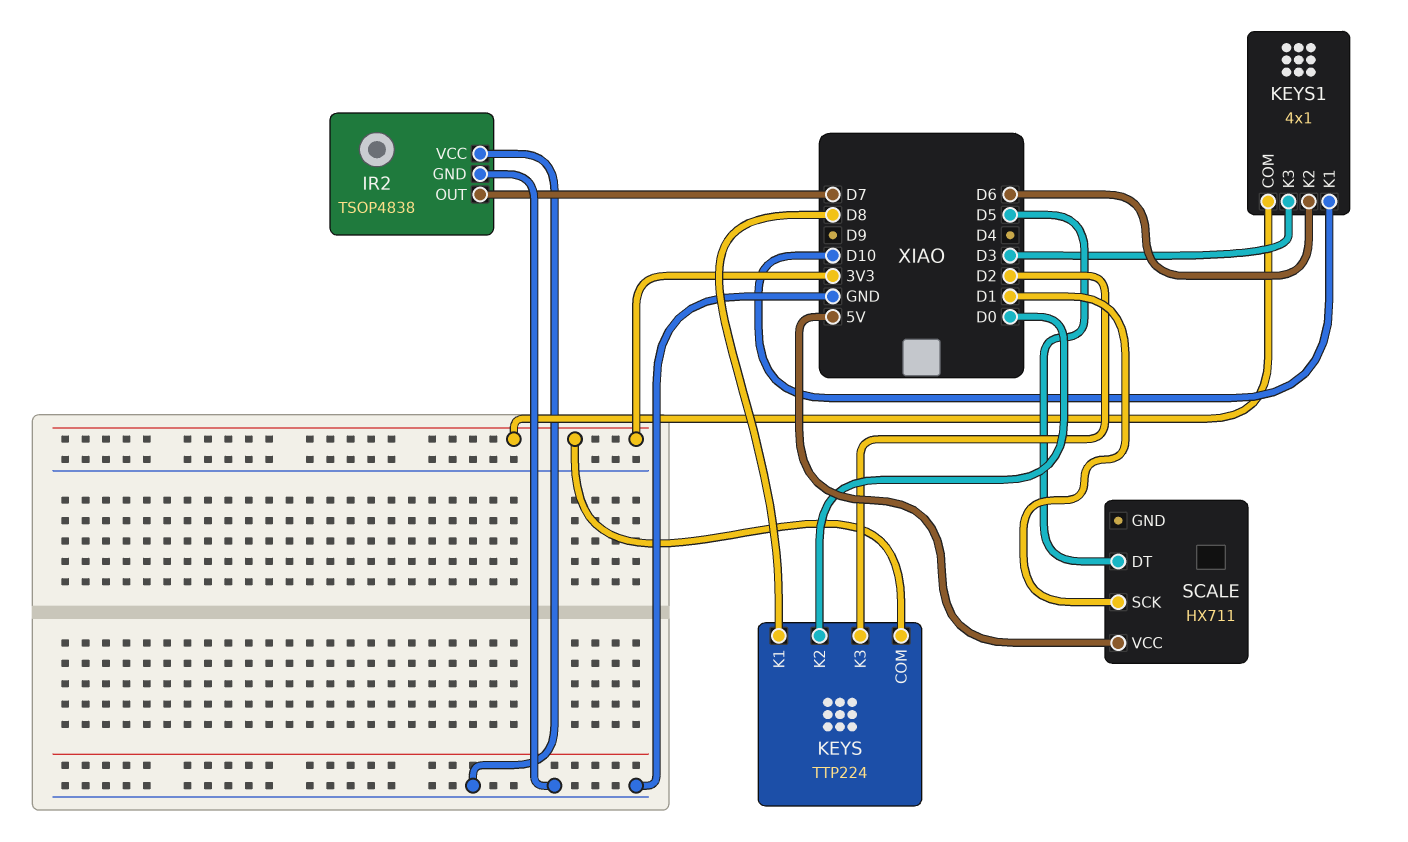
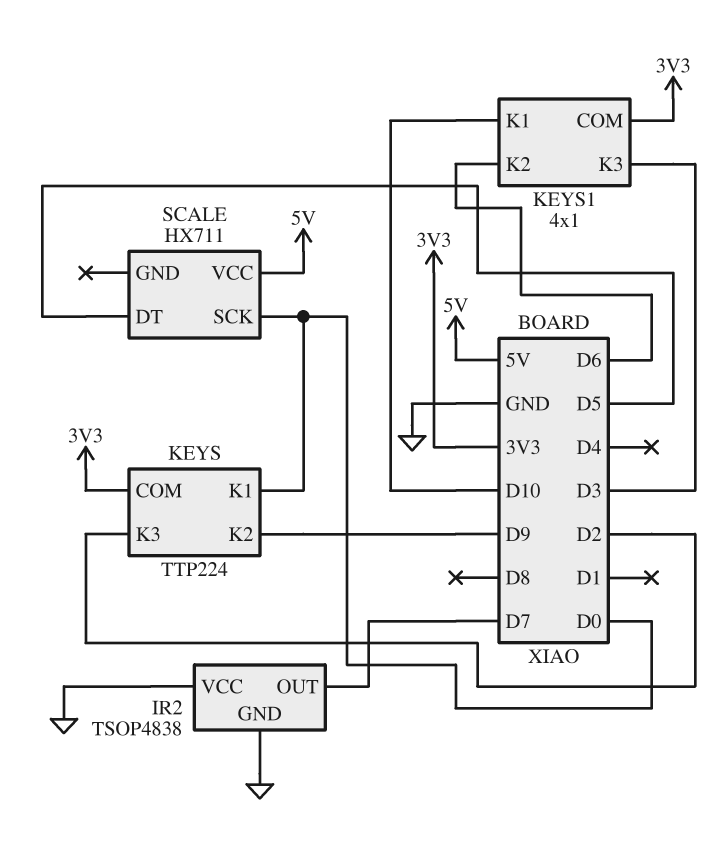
KEYS pin K1: D8 -> D0
KEYS pin K2: D0 -> D9
SCALE pin SCK: D1 -> D0

